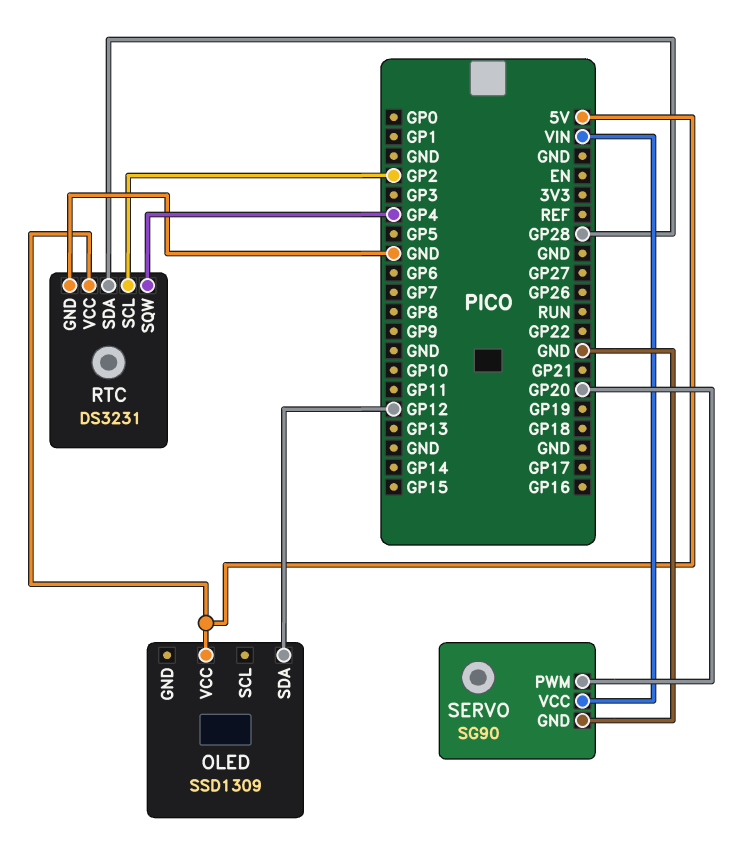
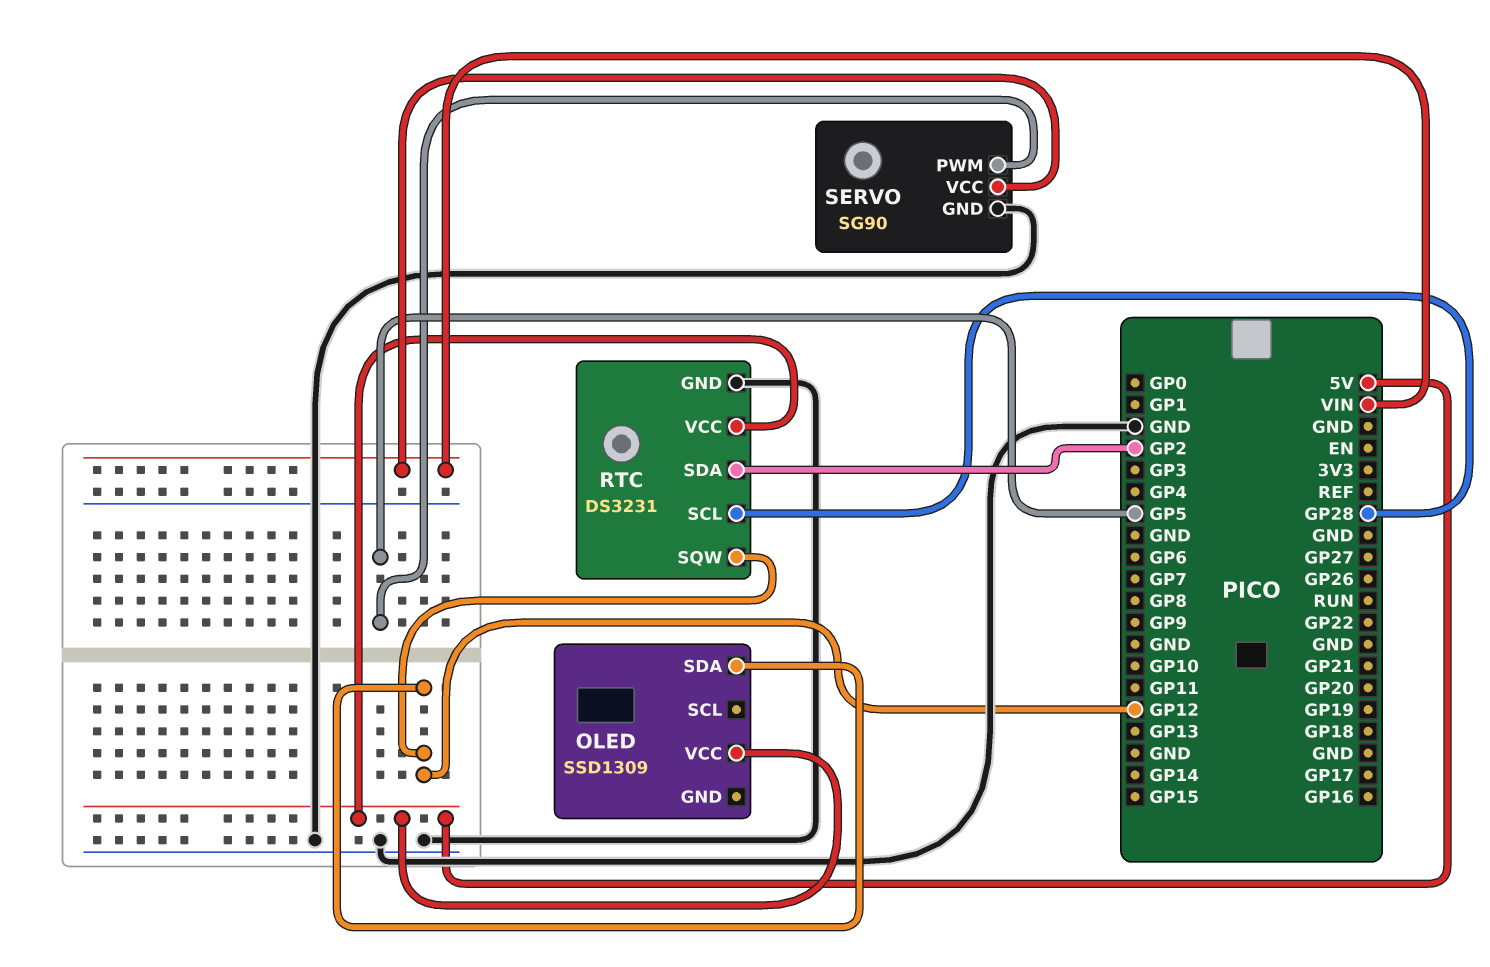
RTC pin SCL: GP2 -> GP28
RTC pin SDA: GP28 -> GP2
RTC pin SQW: GP4 -> GP12
SERVO pin PWM: GP20 -> GP5

